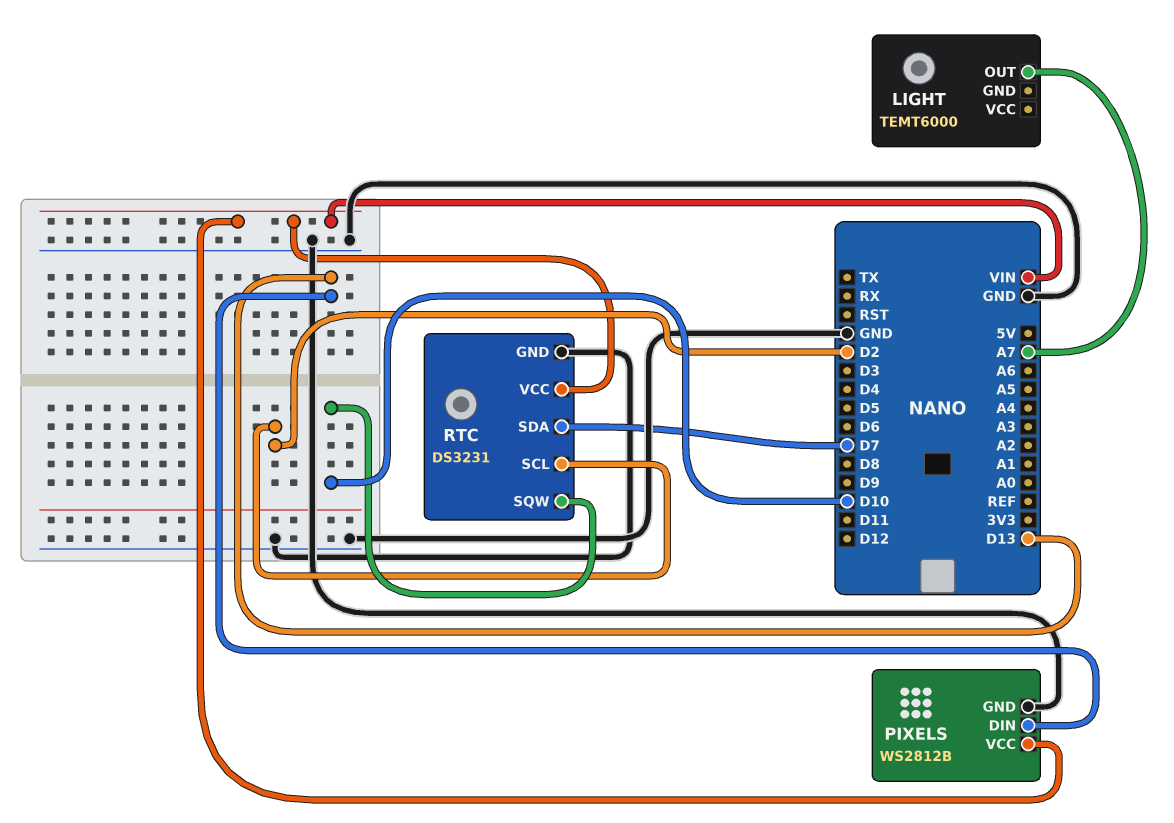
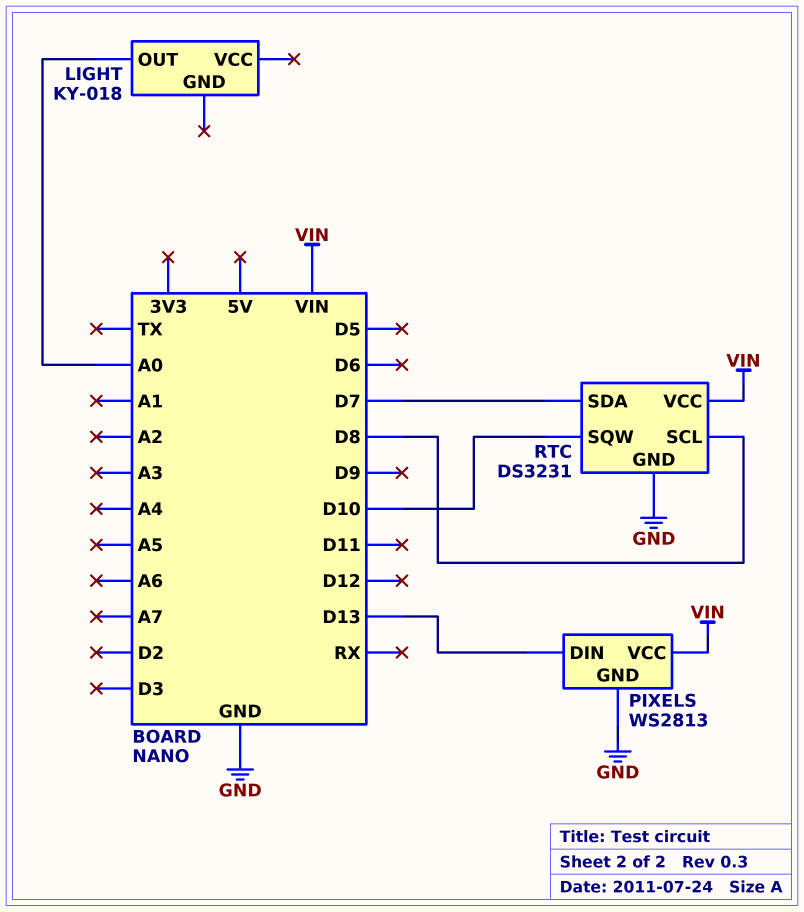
LIGHT: TEMT6000 -> KY-018
LIGHT pin OUT: A7 -> A0
PIXELS: WS2812B -> WS2813
RTC pin SCL: D2 -> D8

